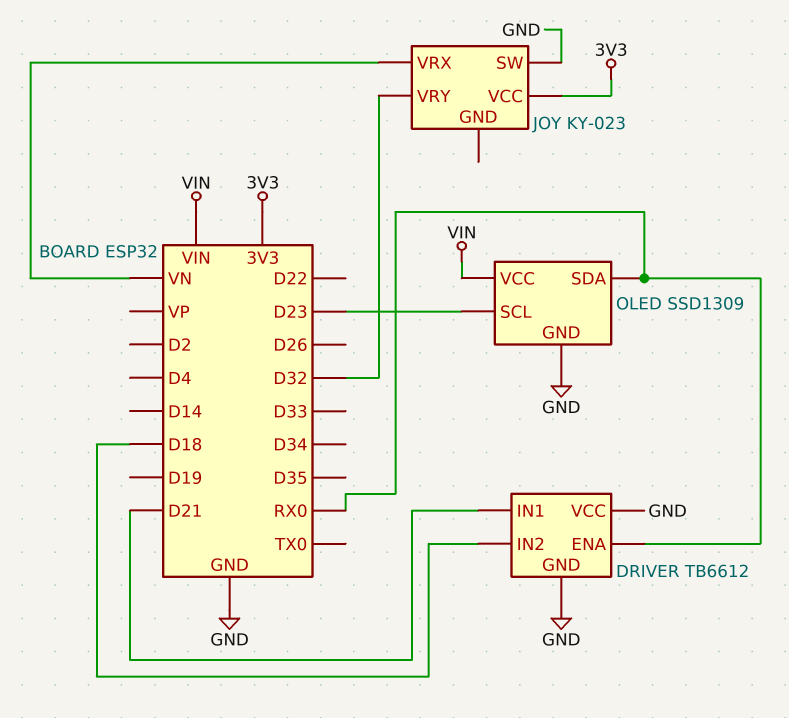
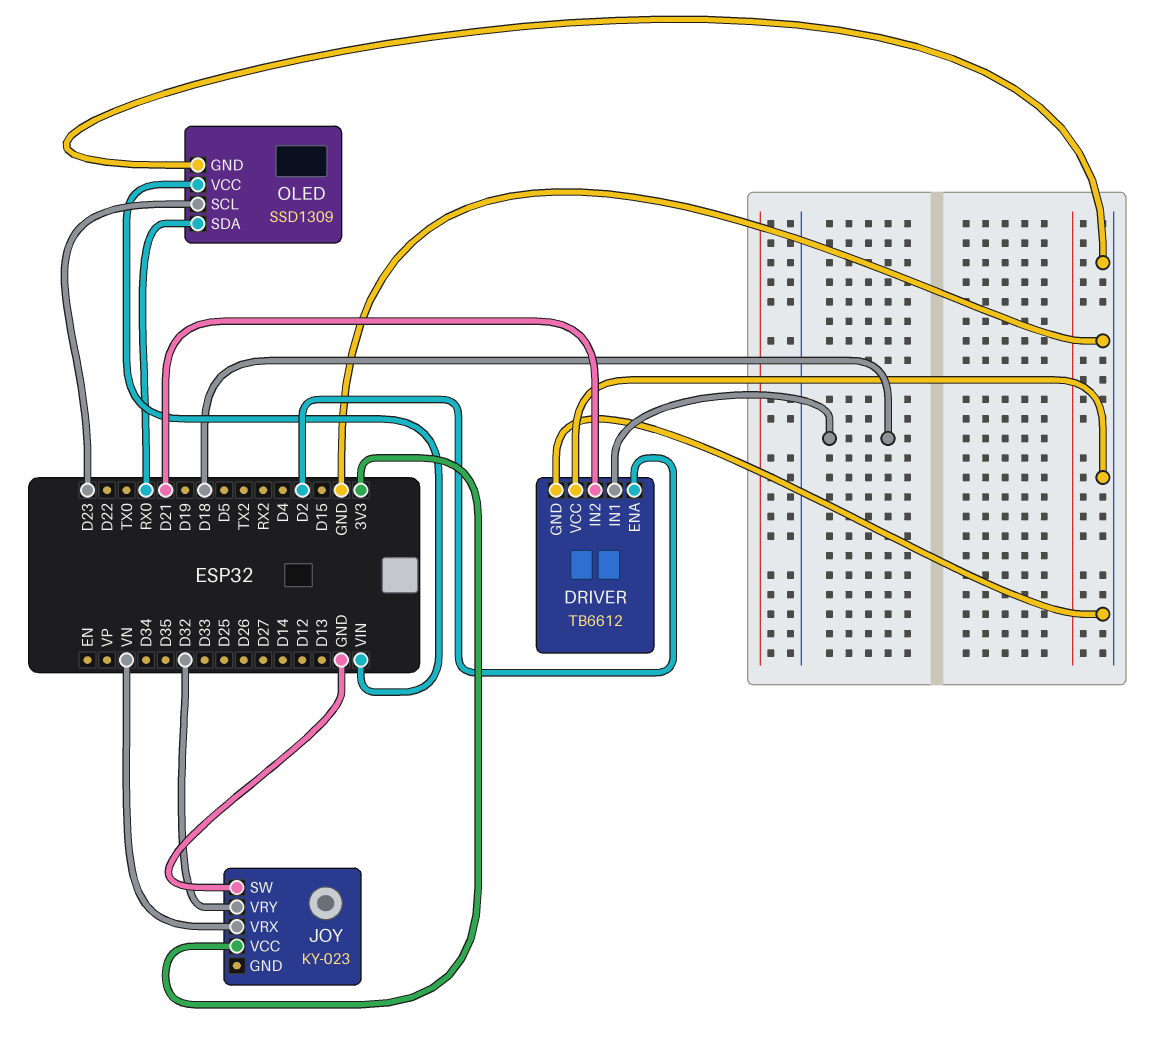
DRIVER pin ENA: RX0 -> D2
DRIVER pin IN1: D21 -> D18
DRIVER pin IN2: D18 -> D21

